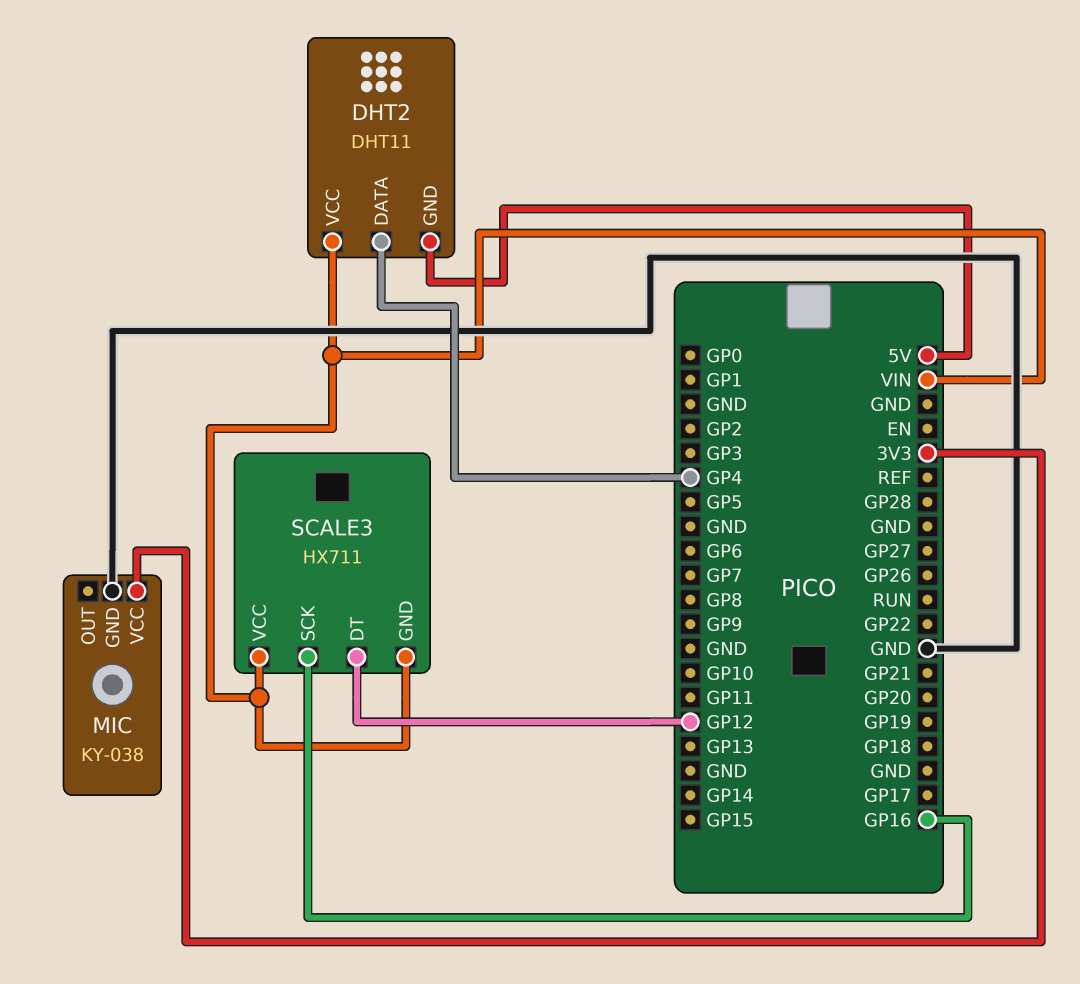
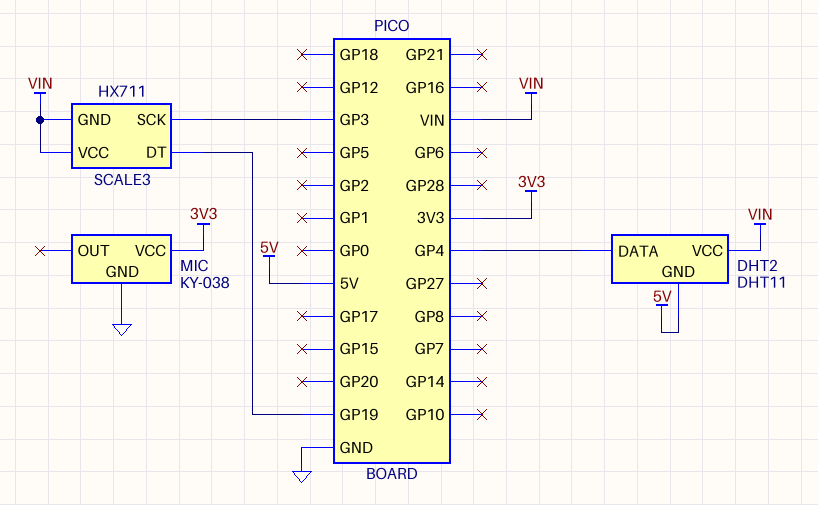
SCALE3 pin DT: GP12 -> GP19
SCALE3 pin SCK: GP16 -> GP3

